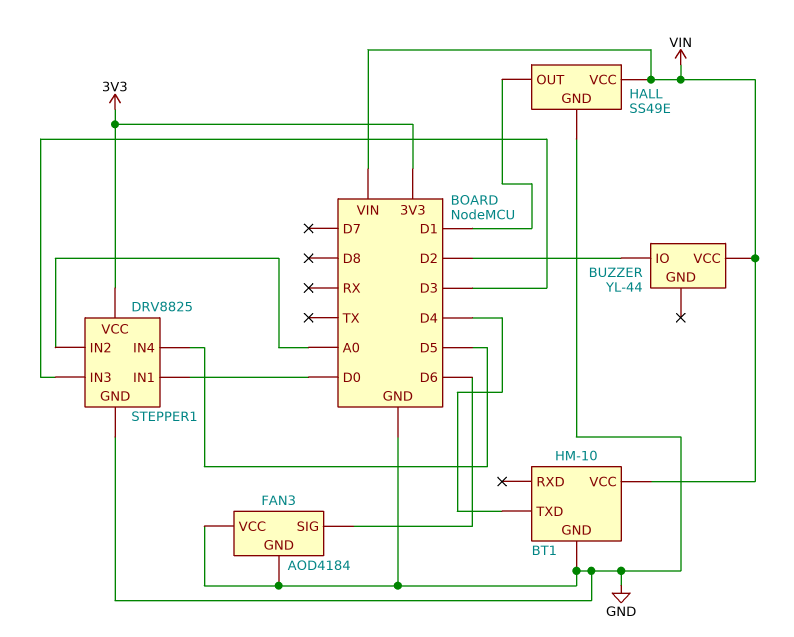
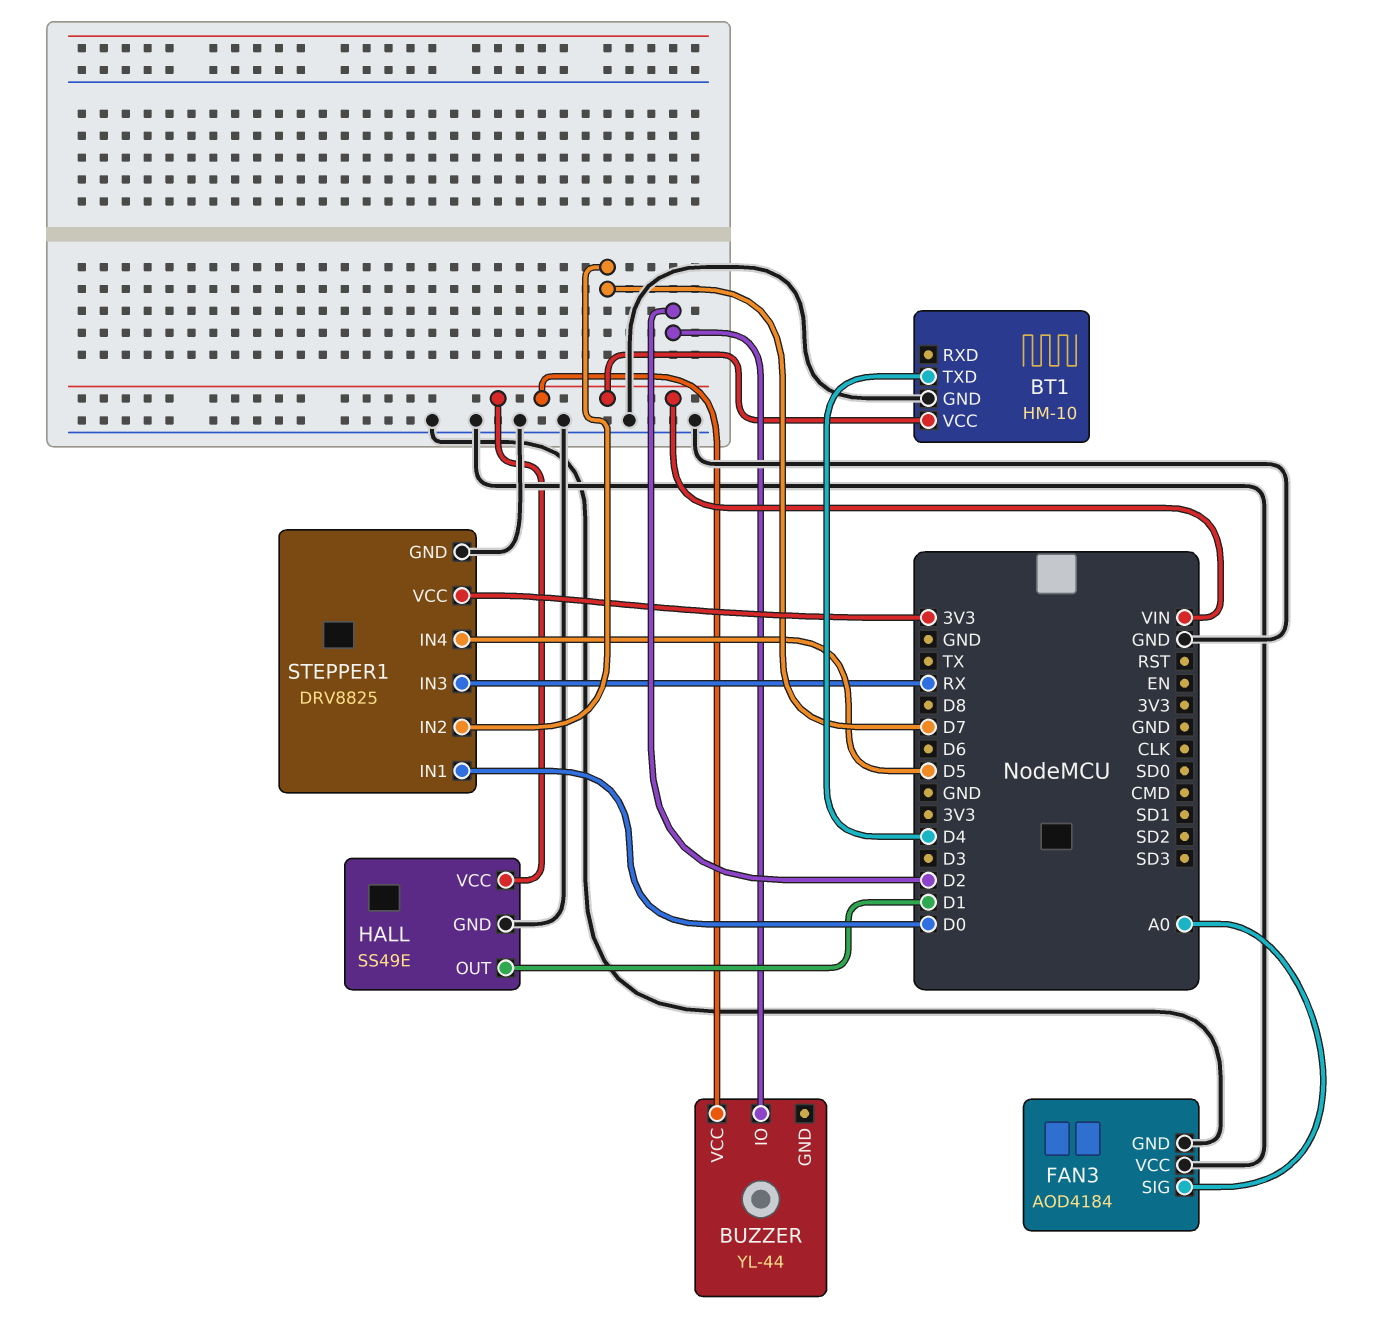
FAN3 pin SIG: D6 -> A0
STEPPER1 pin IN2: A0 -> D7
STEPPER1 pin IN3: D3 -> RX

